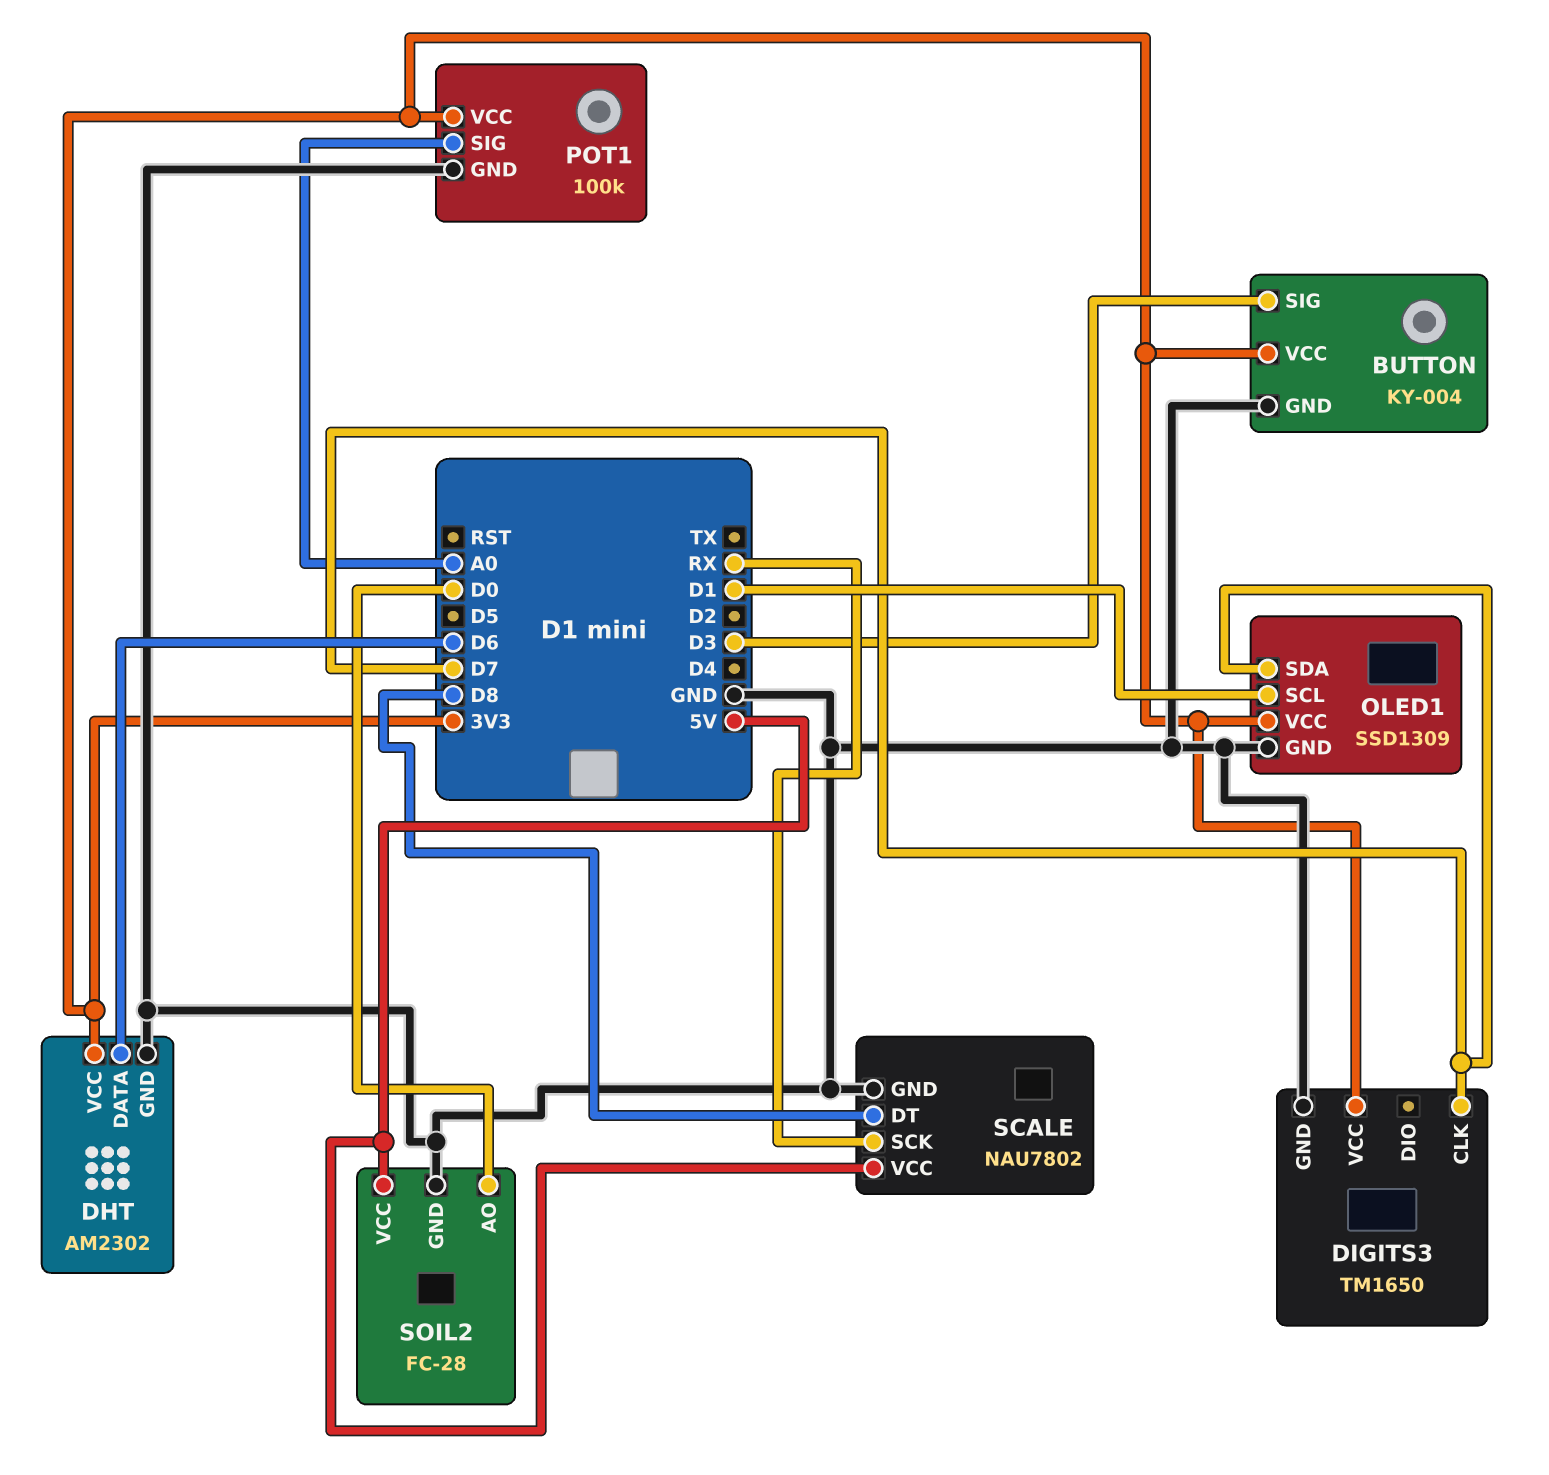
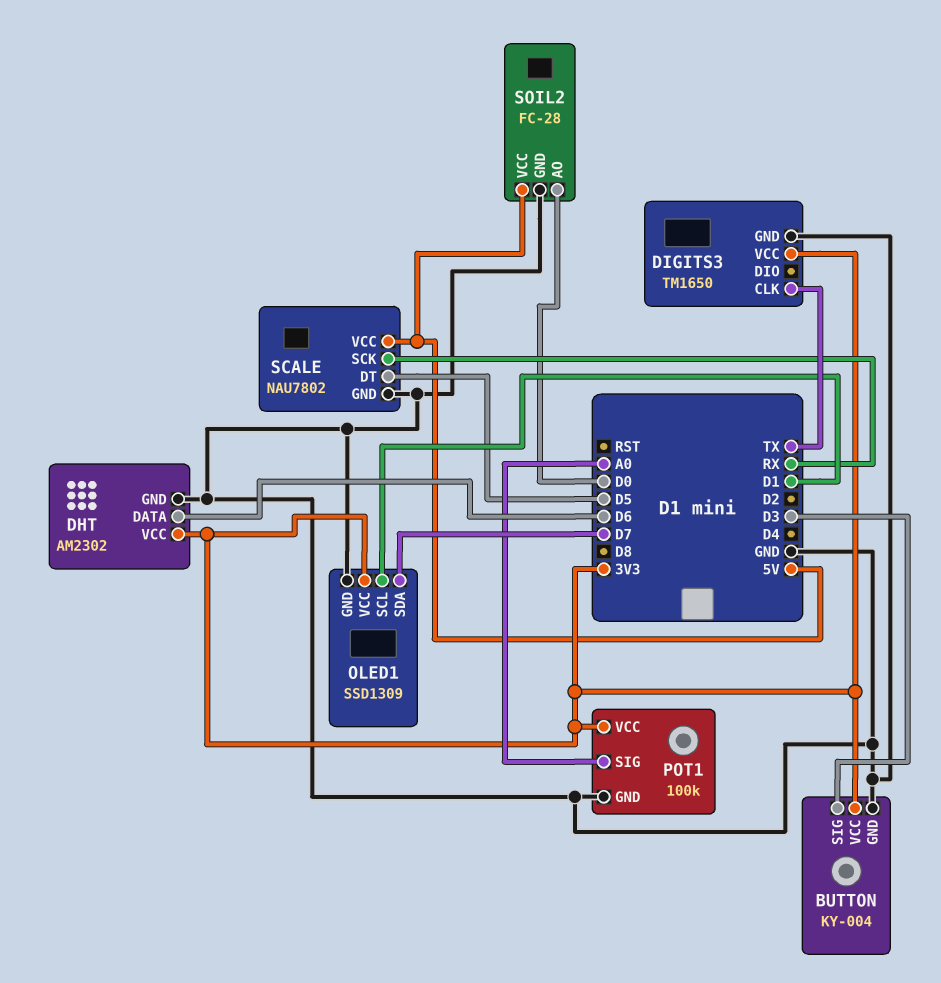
DIGITS3 pin CLK: D7 -> TX
SCALE pin DT: D8 -> D5

